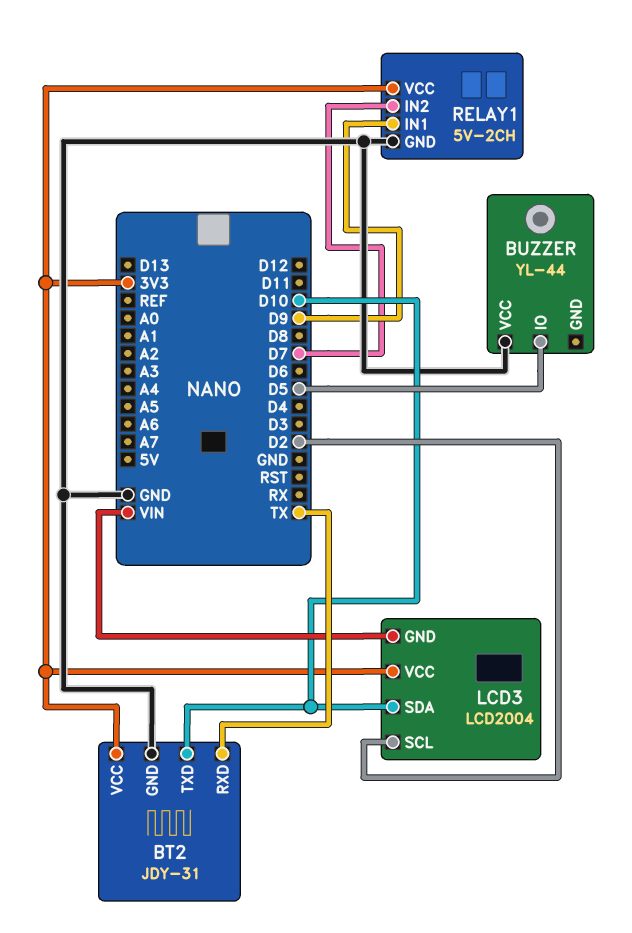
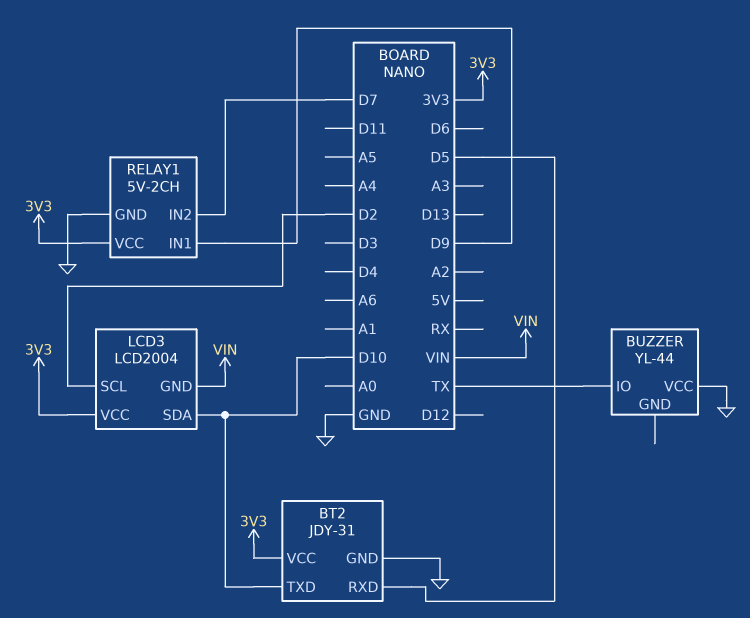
BT2 pin RXD: TX -> D5
BUZZER pin IO: D5 -> TX

